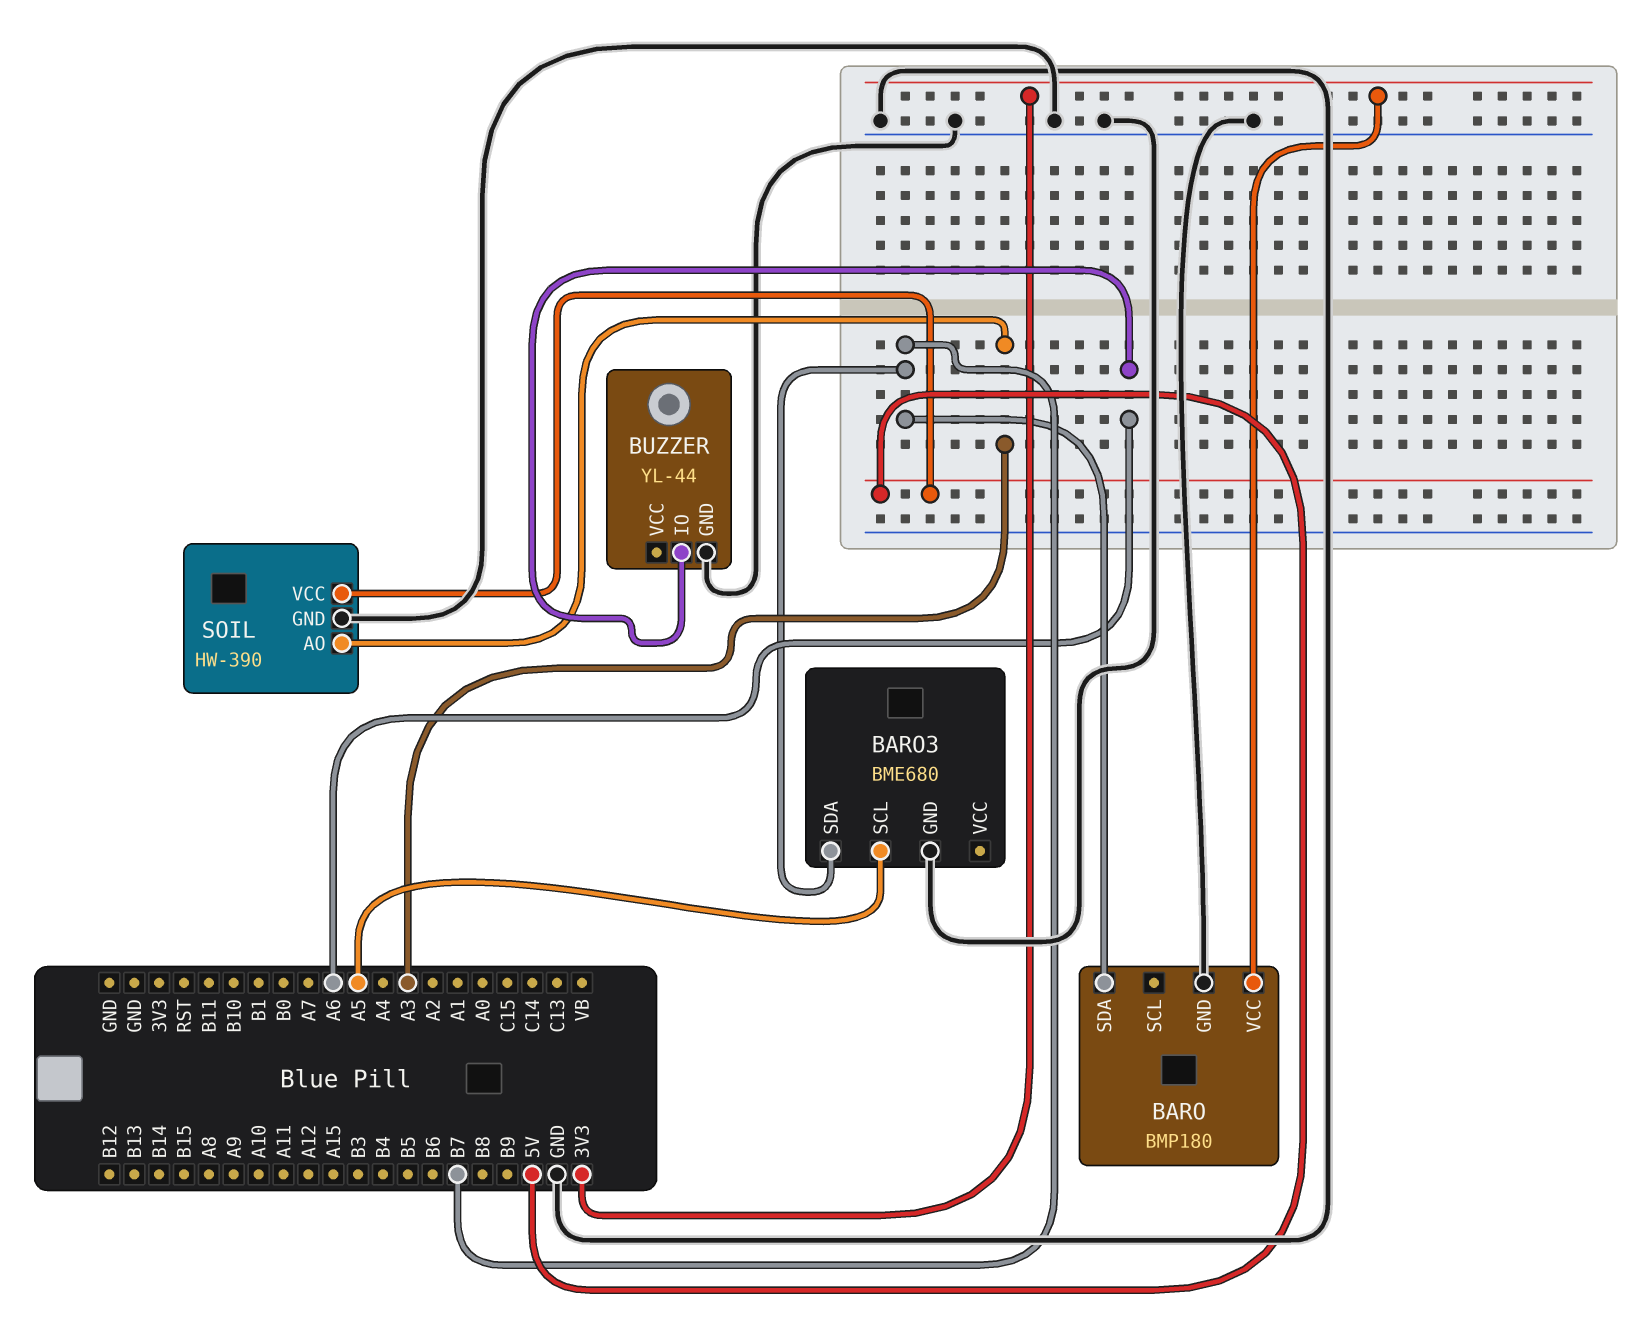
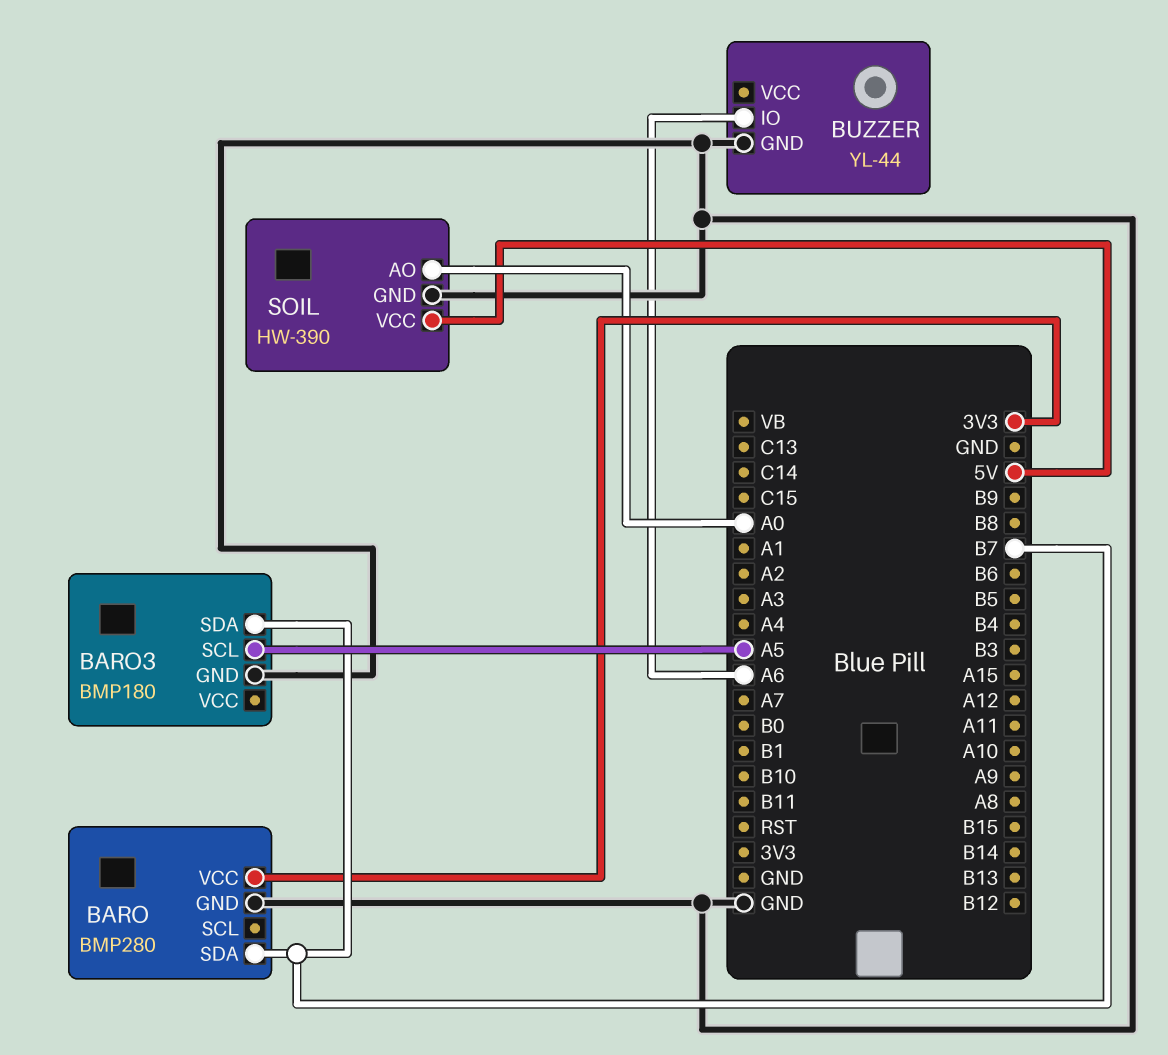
BARO: BMP180 -> BMP280
BARO3: BME680 -> BMP180
SOIL pin AO: A3 -> A0

